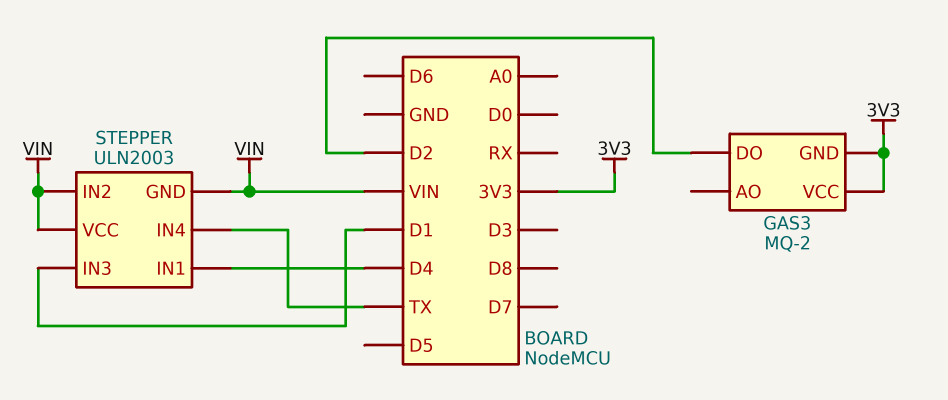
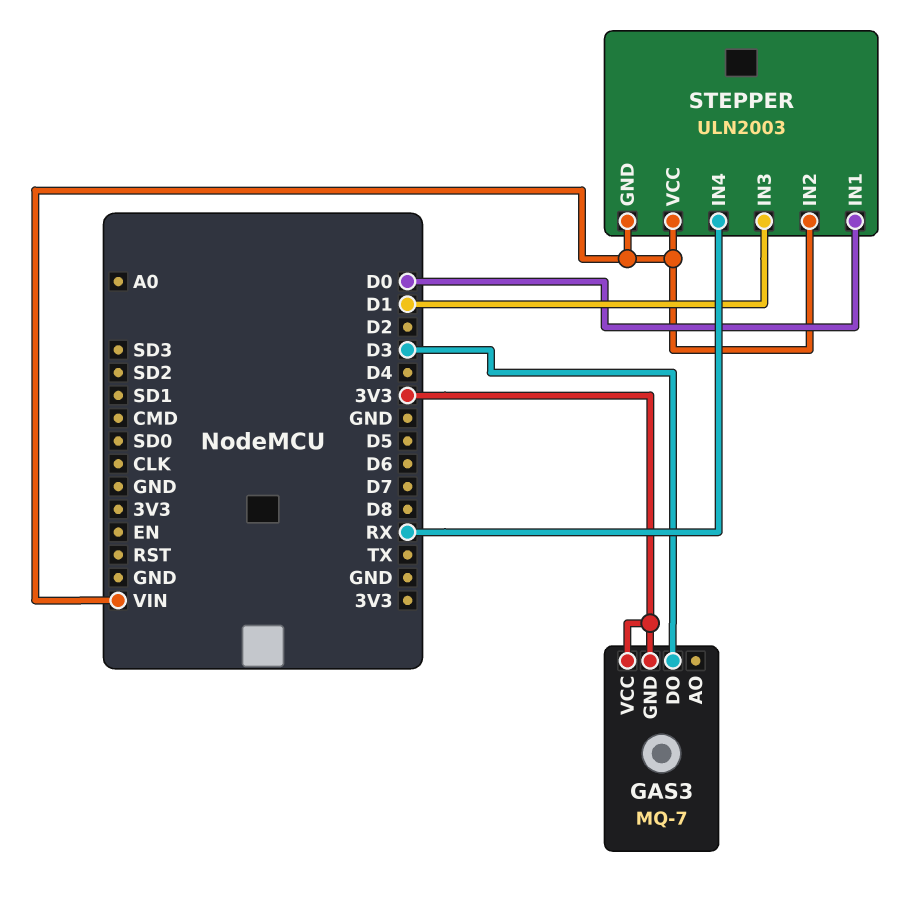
GAS3: MQ-2 -> MQ-7
GAS3 pin DO: D2 -> D3
STEPPER pin IN1: D4 -> D0
STEPPER pin IN4: TX -> RX

